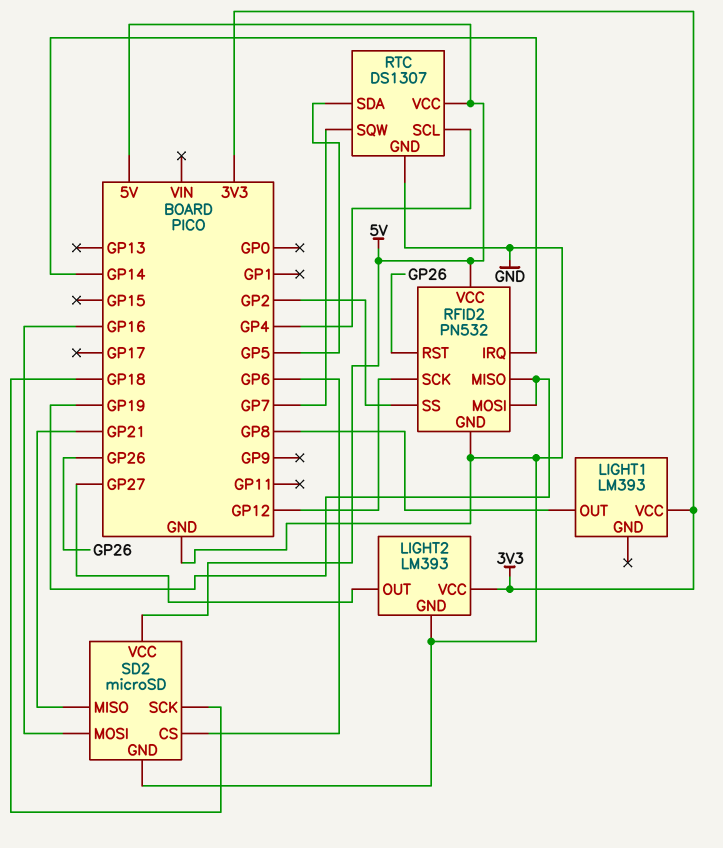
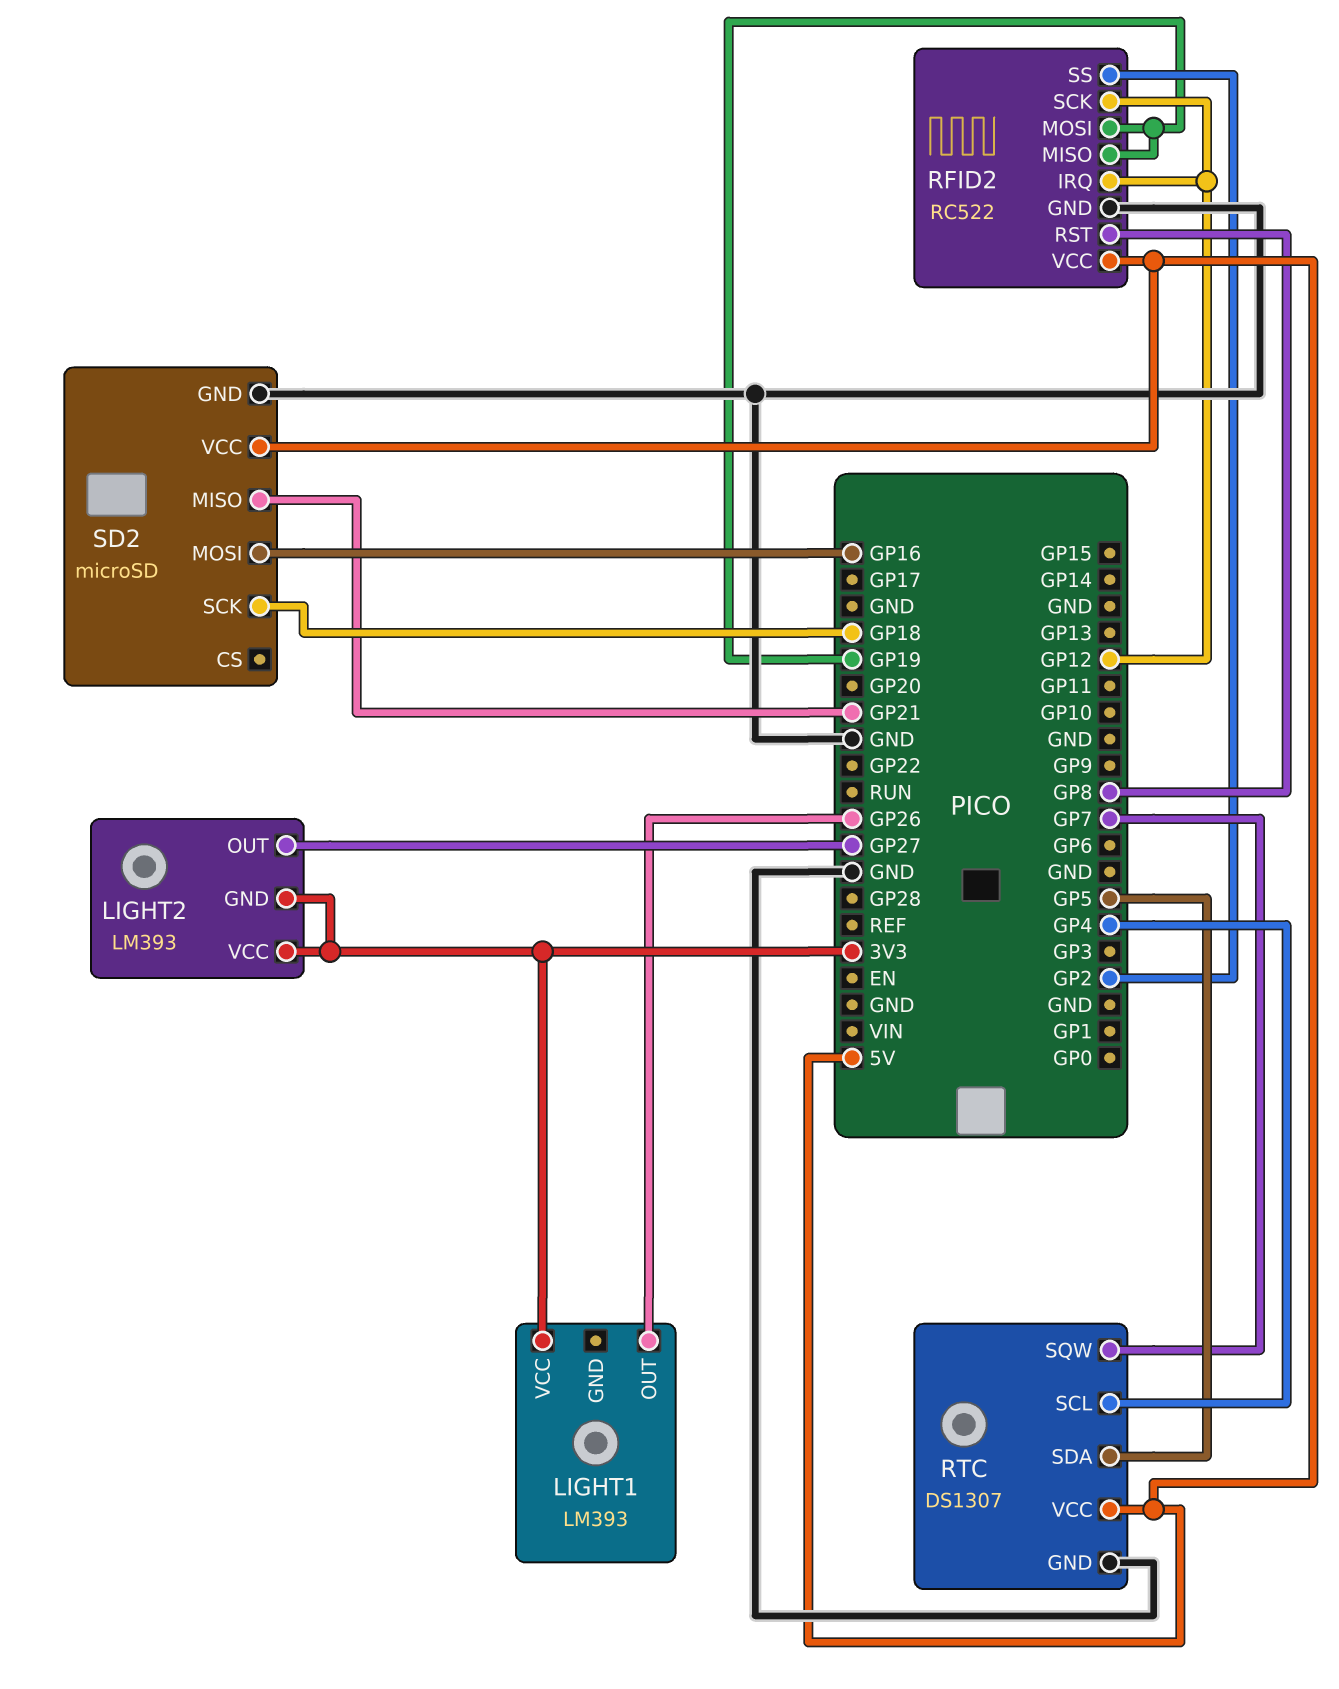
LIGHT1 pin OUT: GP8 -> GP26
LIGHT2 pin GND: GND -> 3V3
RFID2: PN532 -> RC522
RFID2 pin IRQ: GP14 -> GP12
RFID2 pin RST: GP26 -> GP8
SD2 pin CS: GP6 -> none

